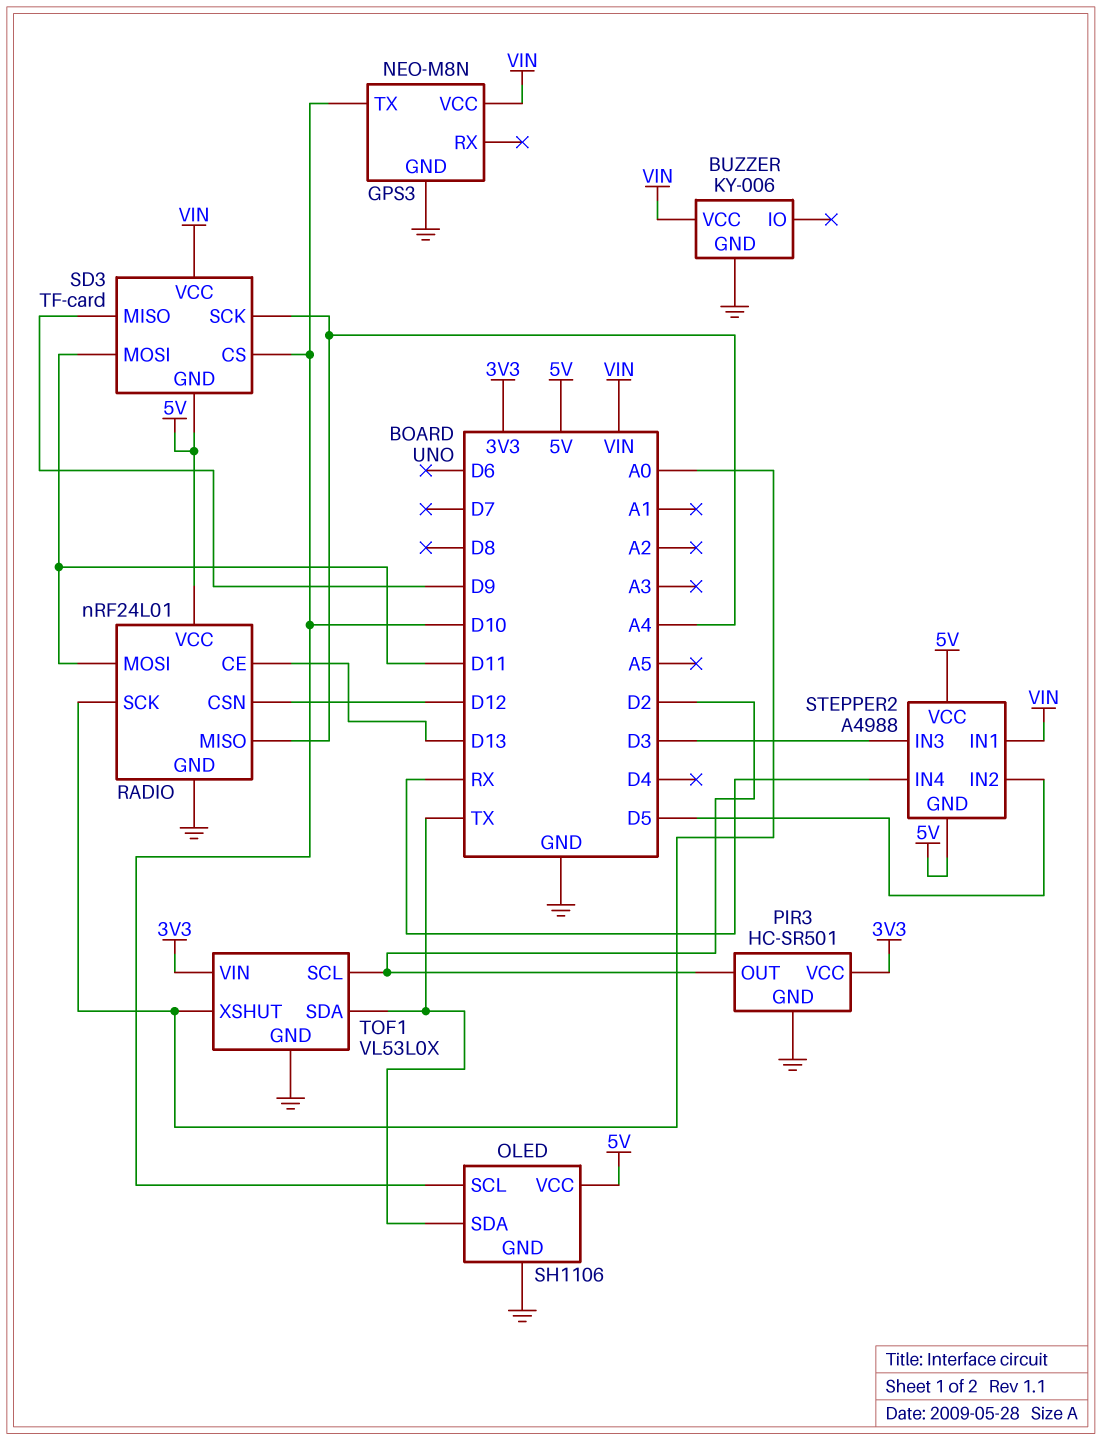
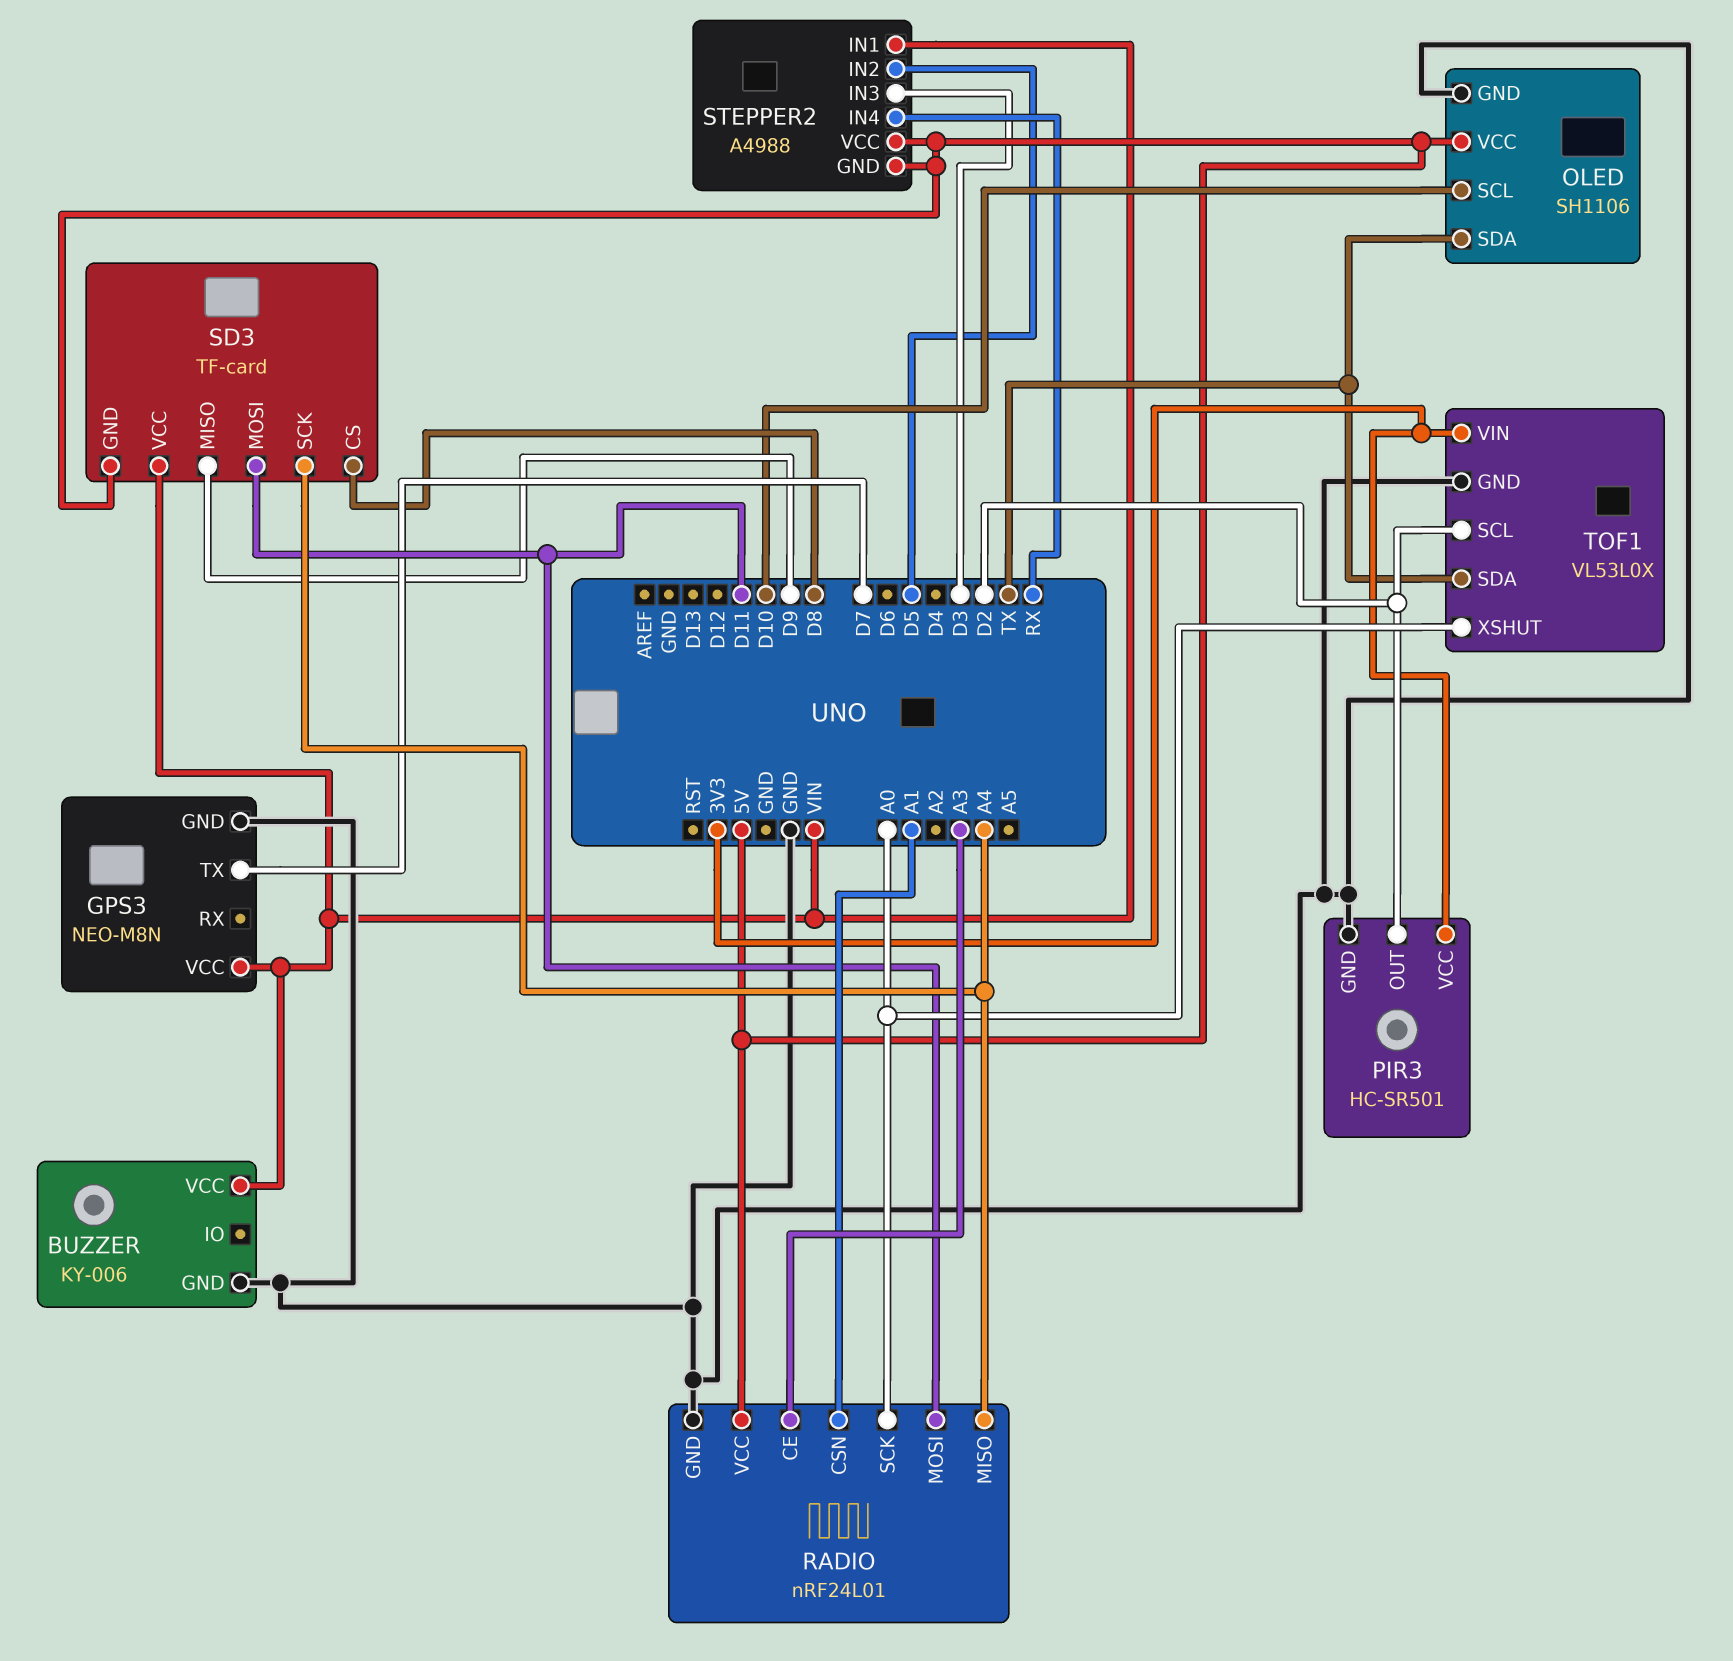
GPS3 pin TX: D10 -> D7
RADIO pin CE: D13 -> A3
RADIO pin CSN: D12 -> A1
SD3 pin CS: D10 -> D8

